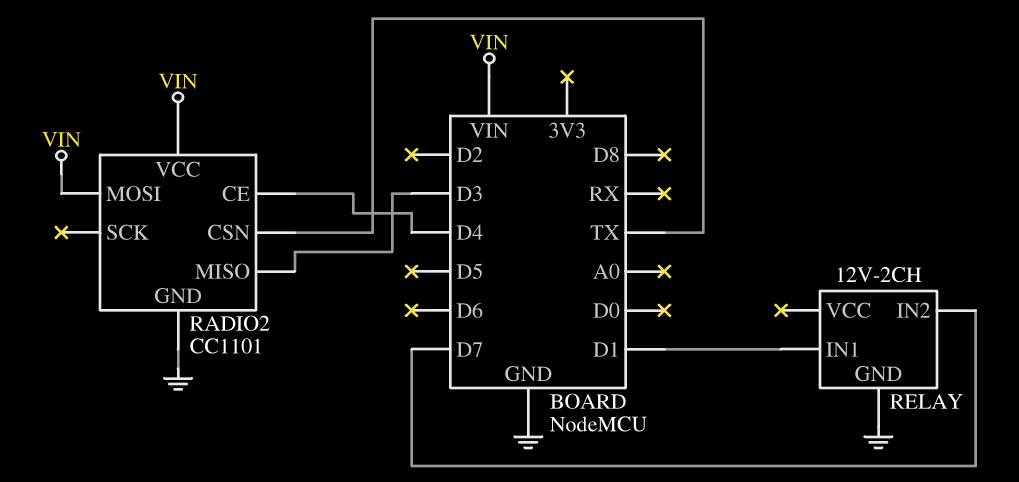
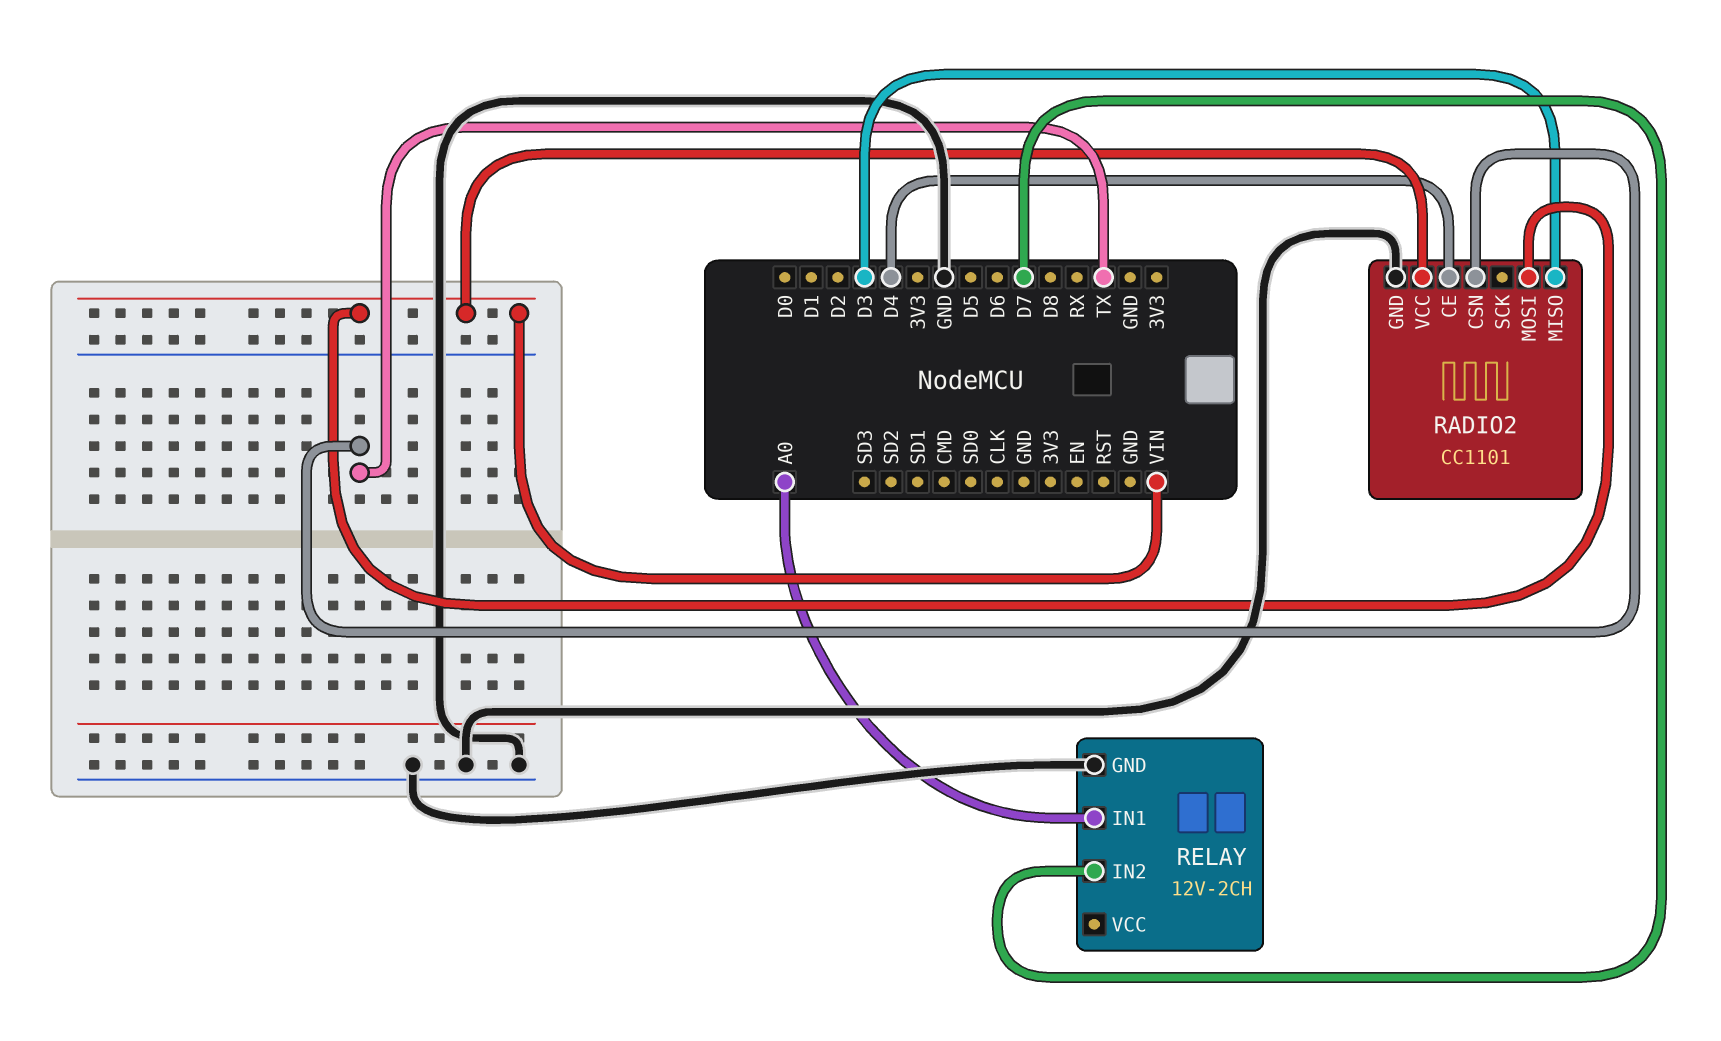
RELAY pin IN1: D1 -> A0

